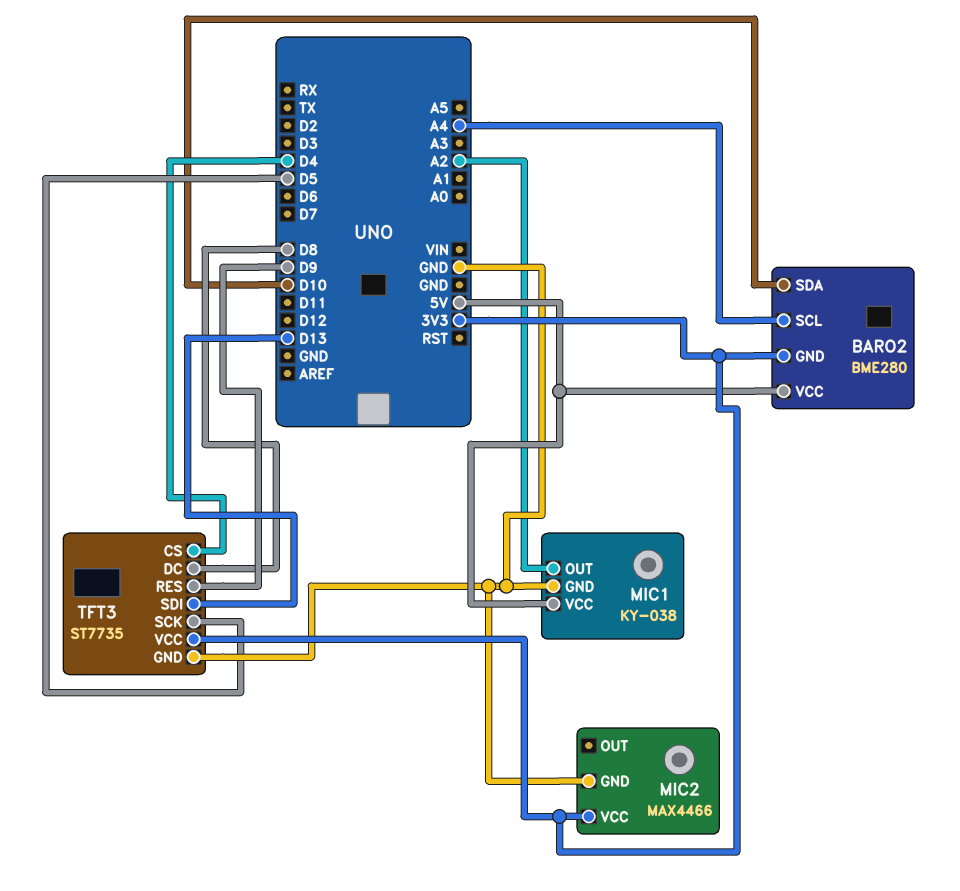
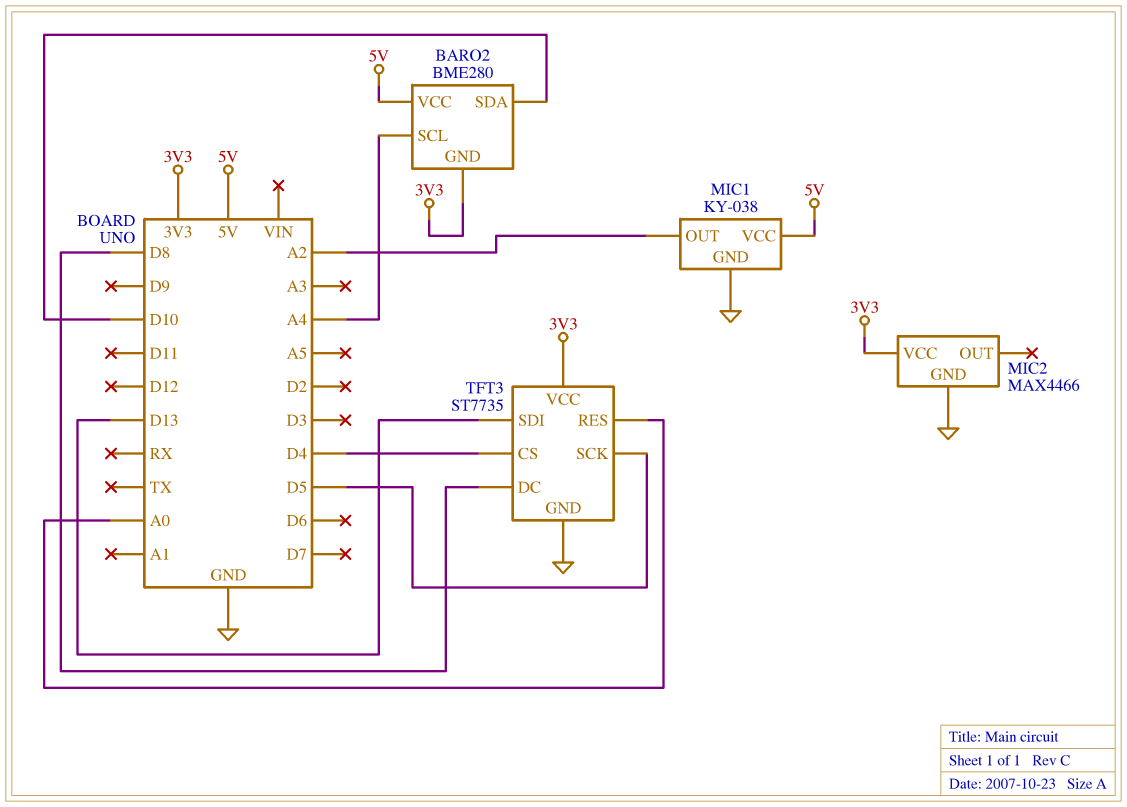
TFT3 pin RES: D9 -> A0

